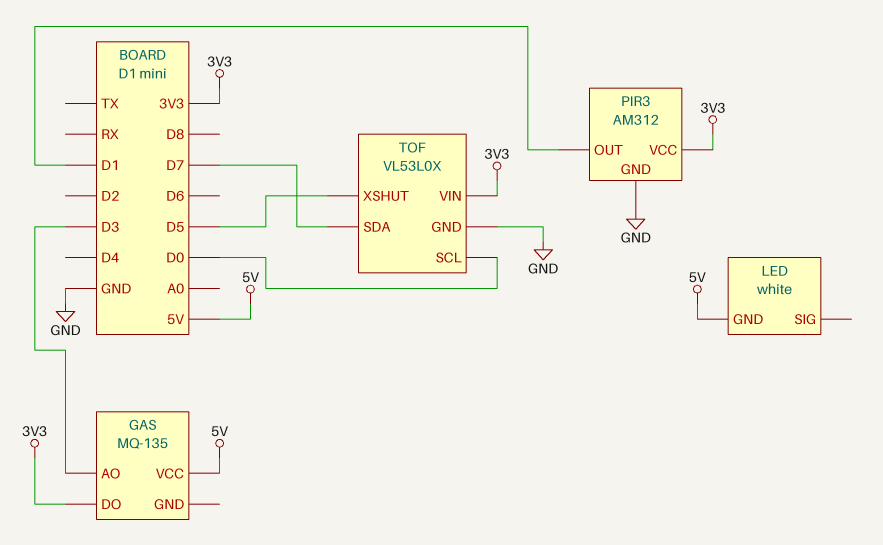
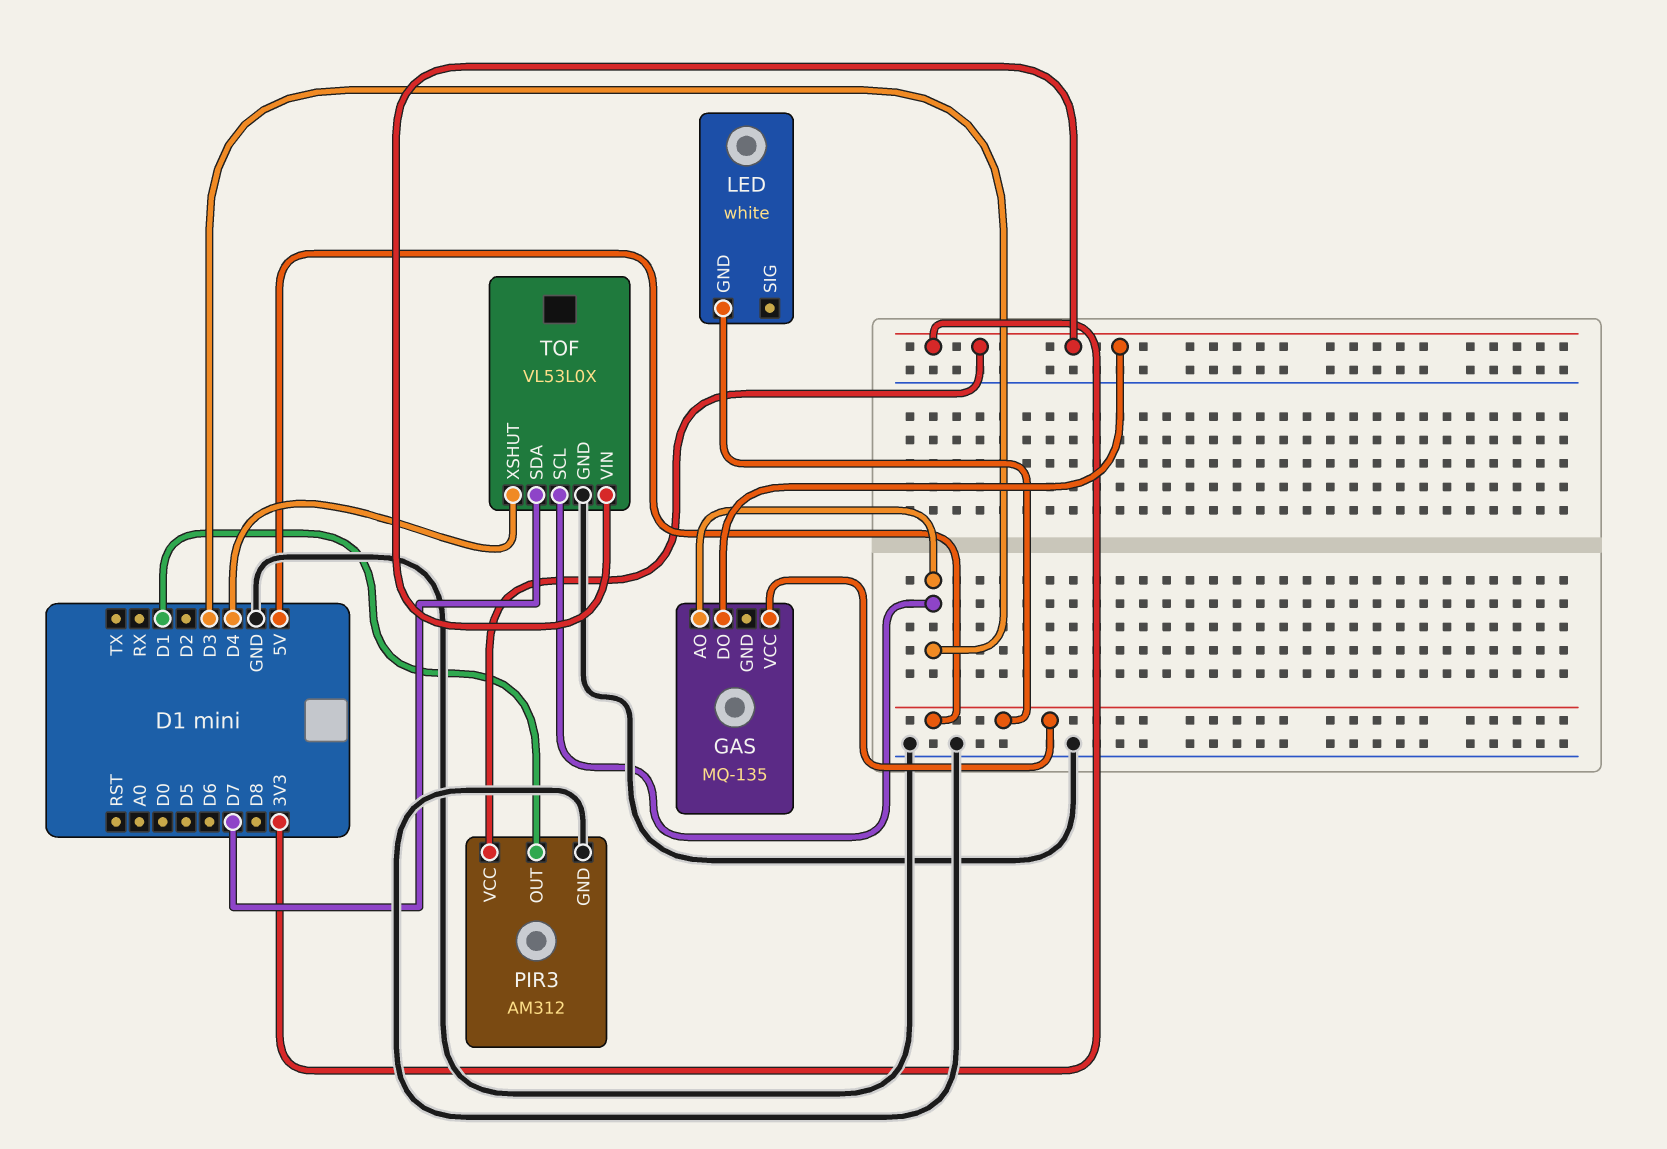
TOF pin SCL: D0 -> D3
TOF pin XSHUT: D5 -> D4

